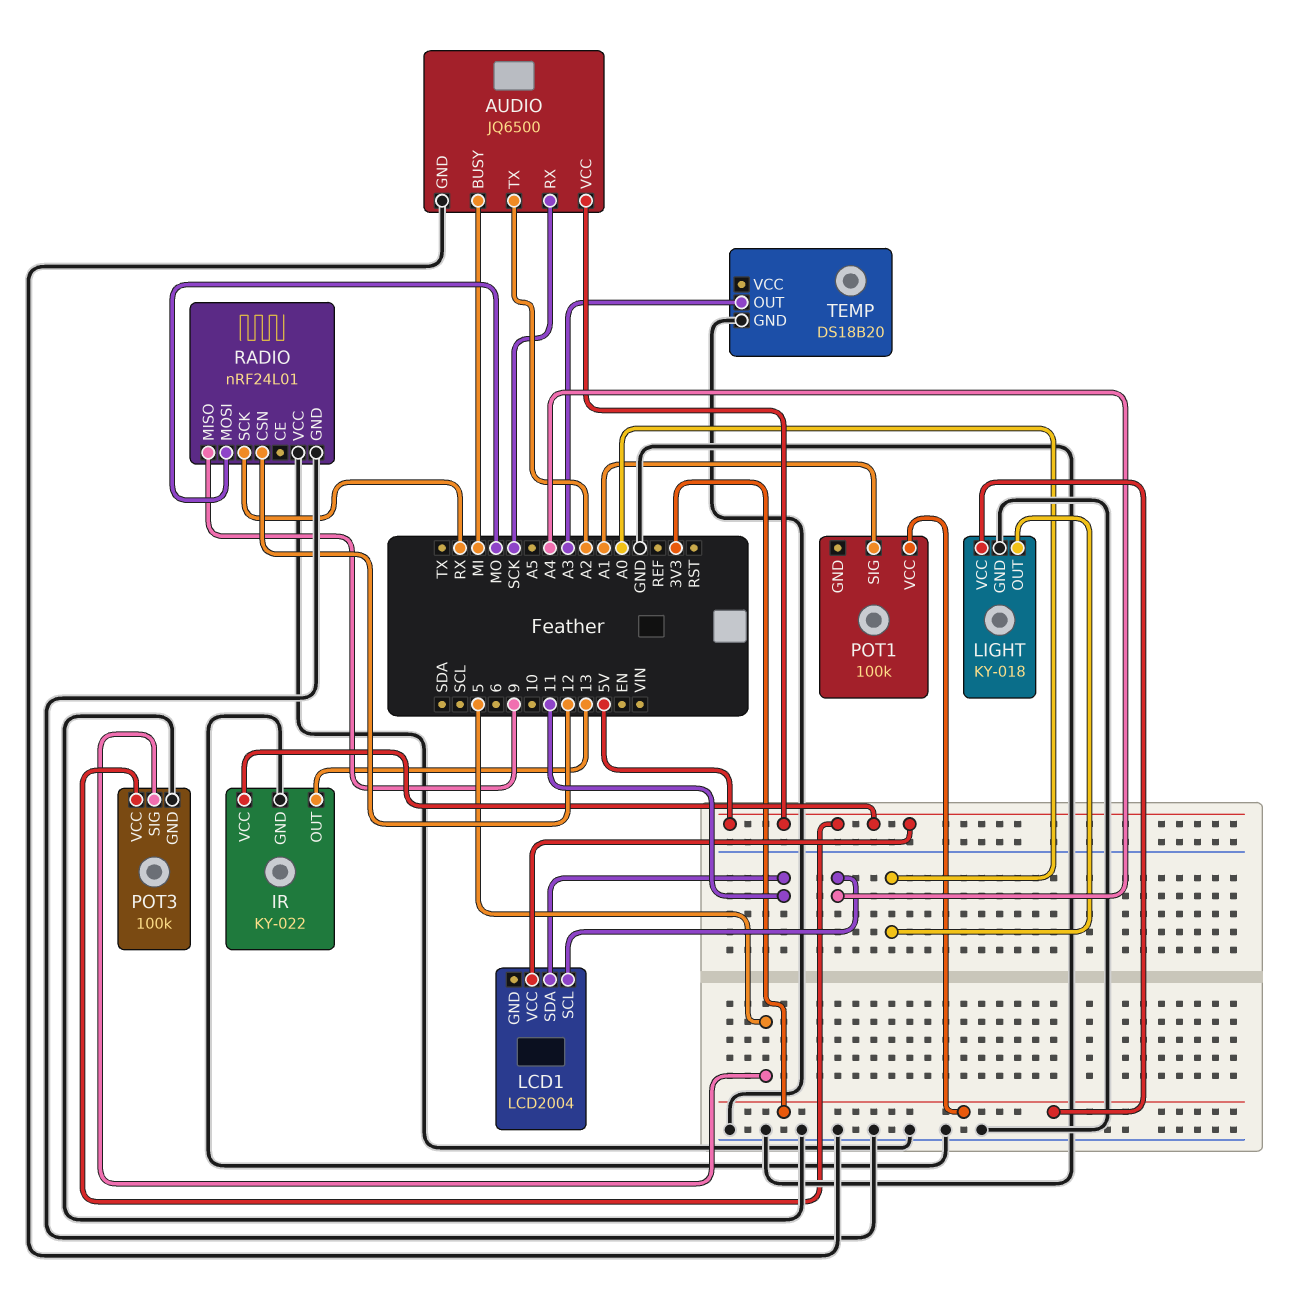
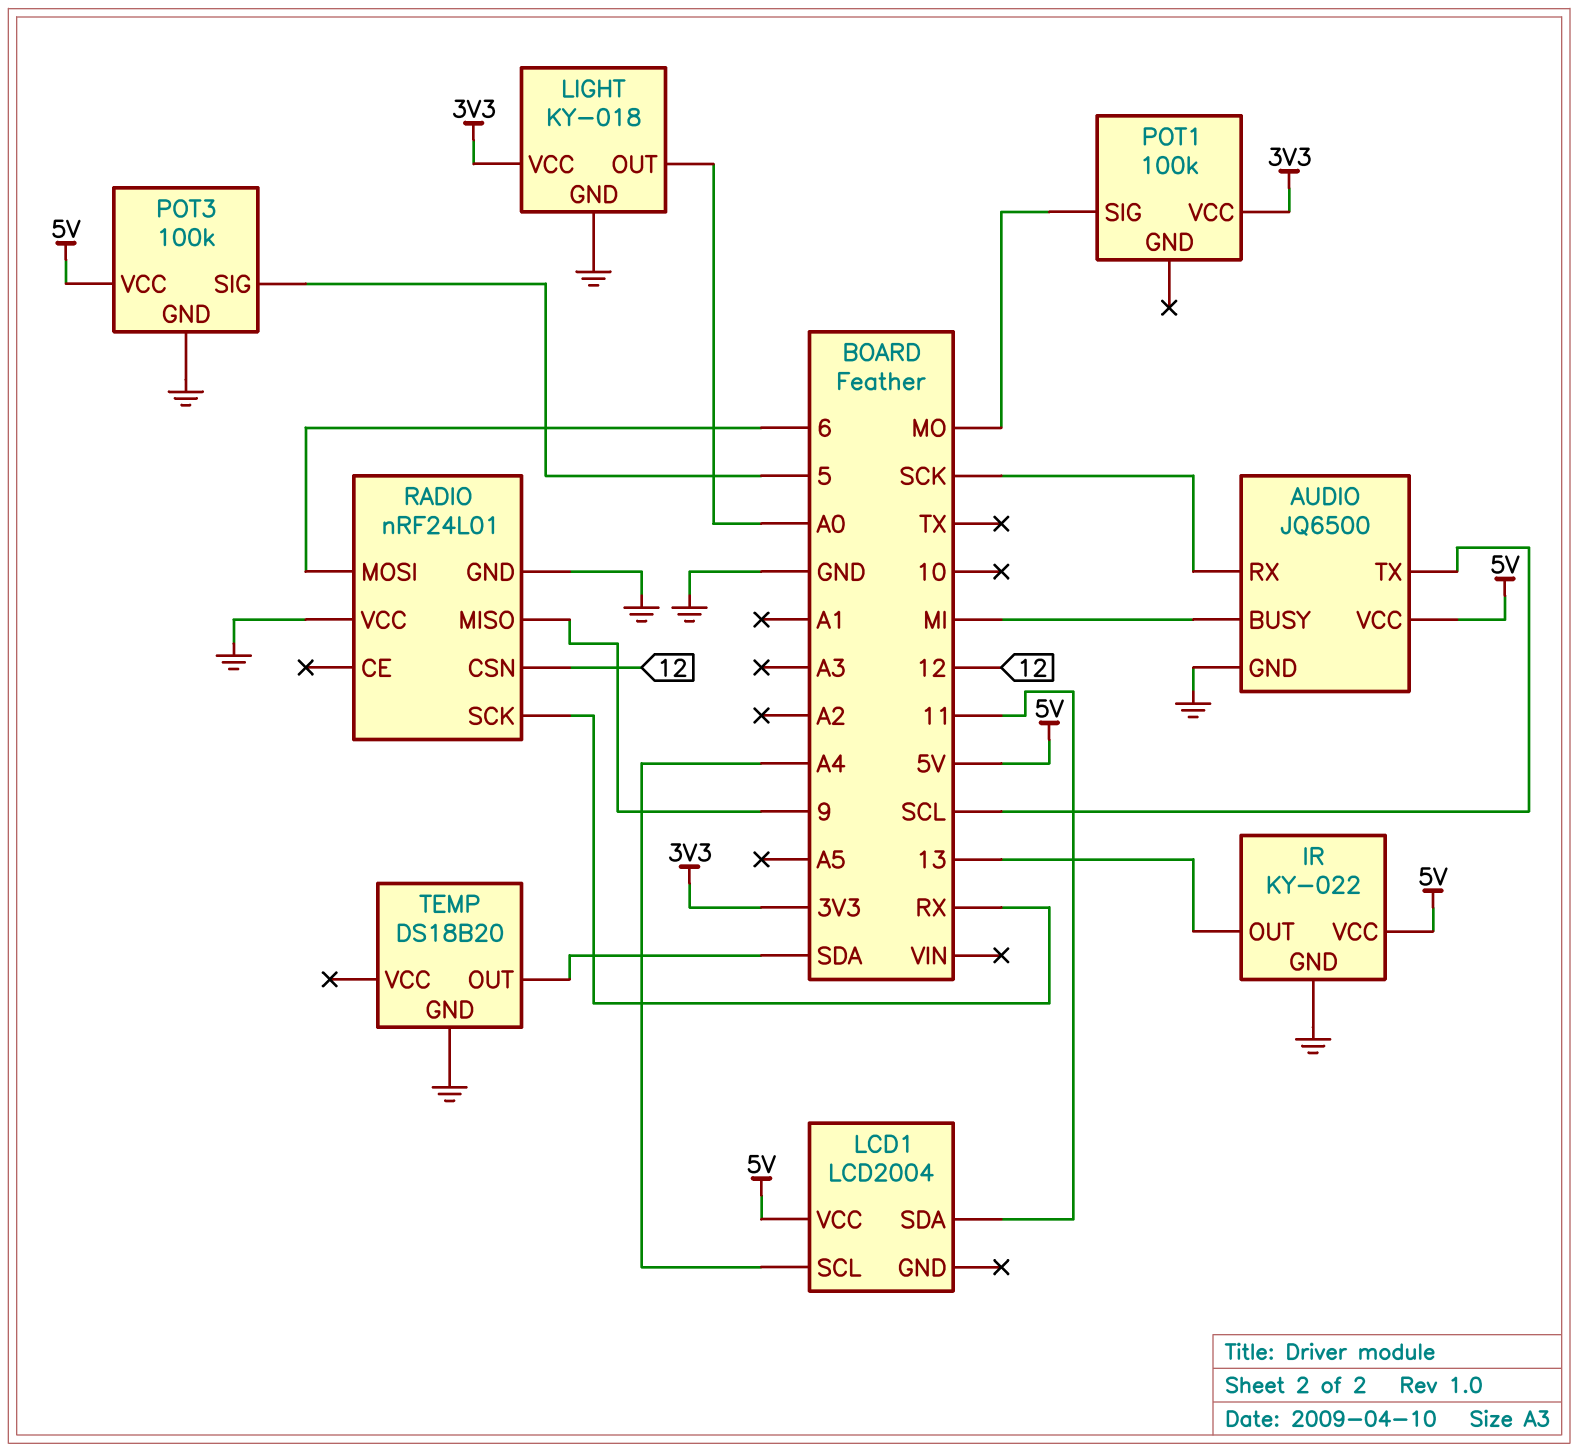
AUDIO pin TX: A2 -> SCL
POT1 pin SIG: A1 -> MO
RADIO pin MOSI: MO -> 6
TEMP pin OUT: A3 -> SDA

